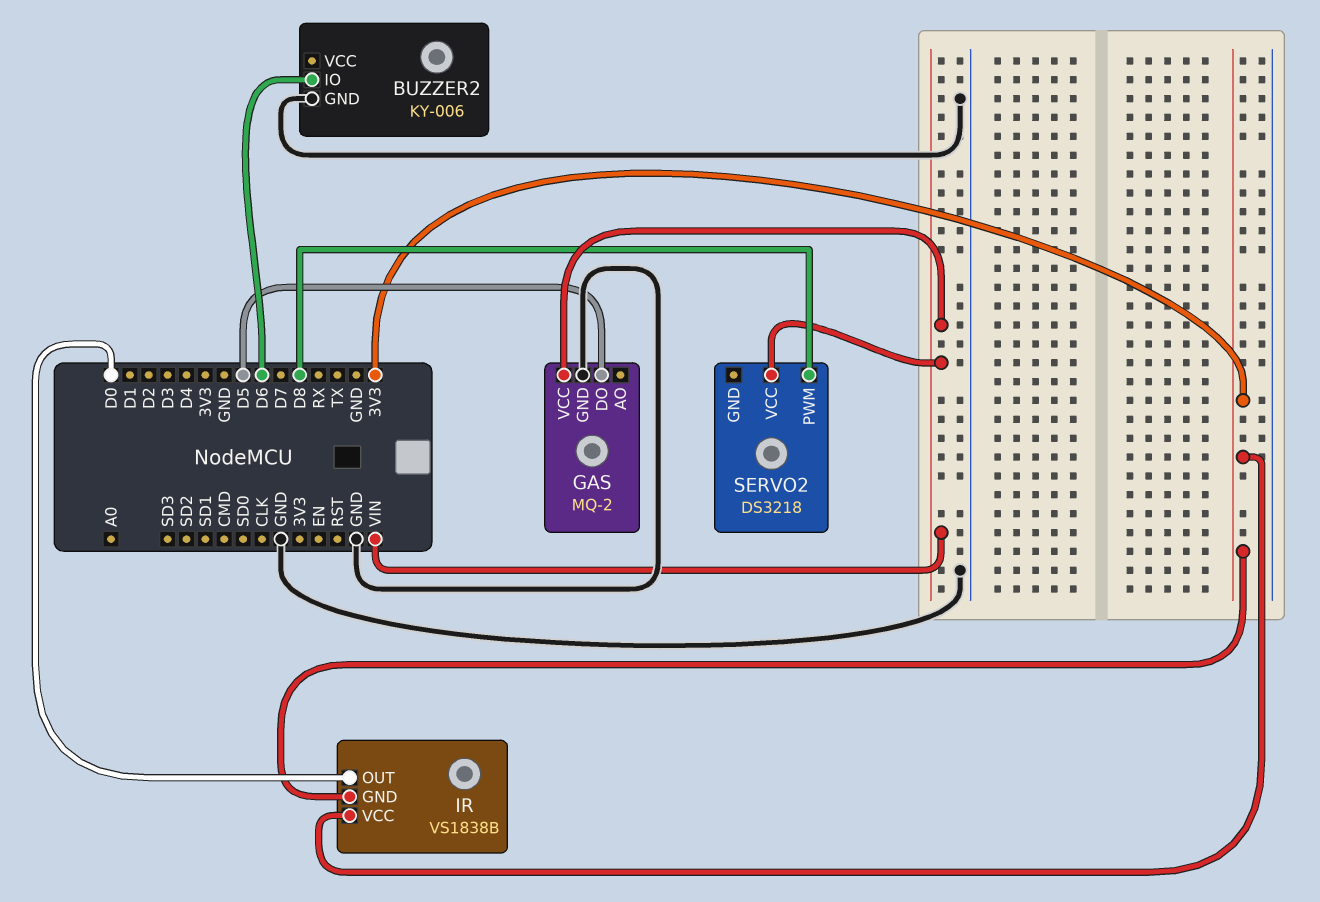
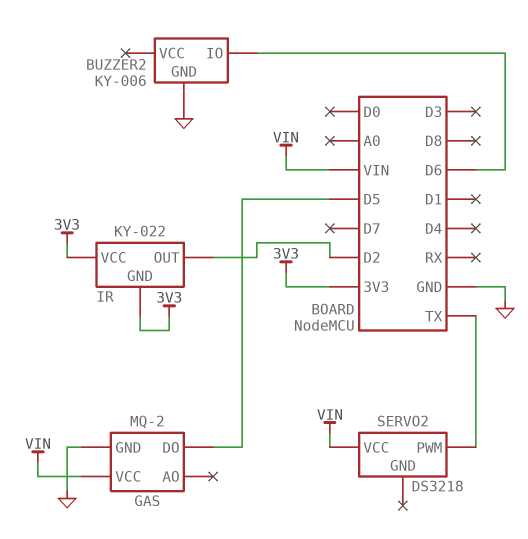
IR: VS1838B -> KY-022
IR pin OUT: D0 -> D2
SERVO2 pin PWM: D8 -> TX

